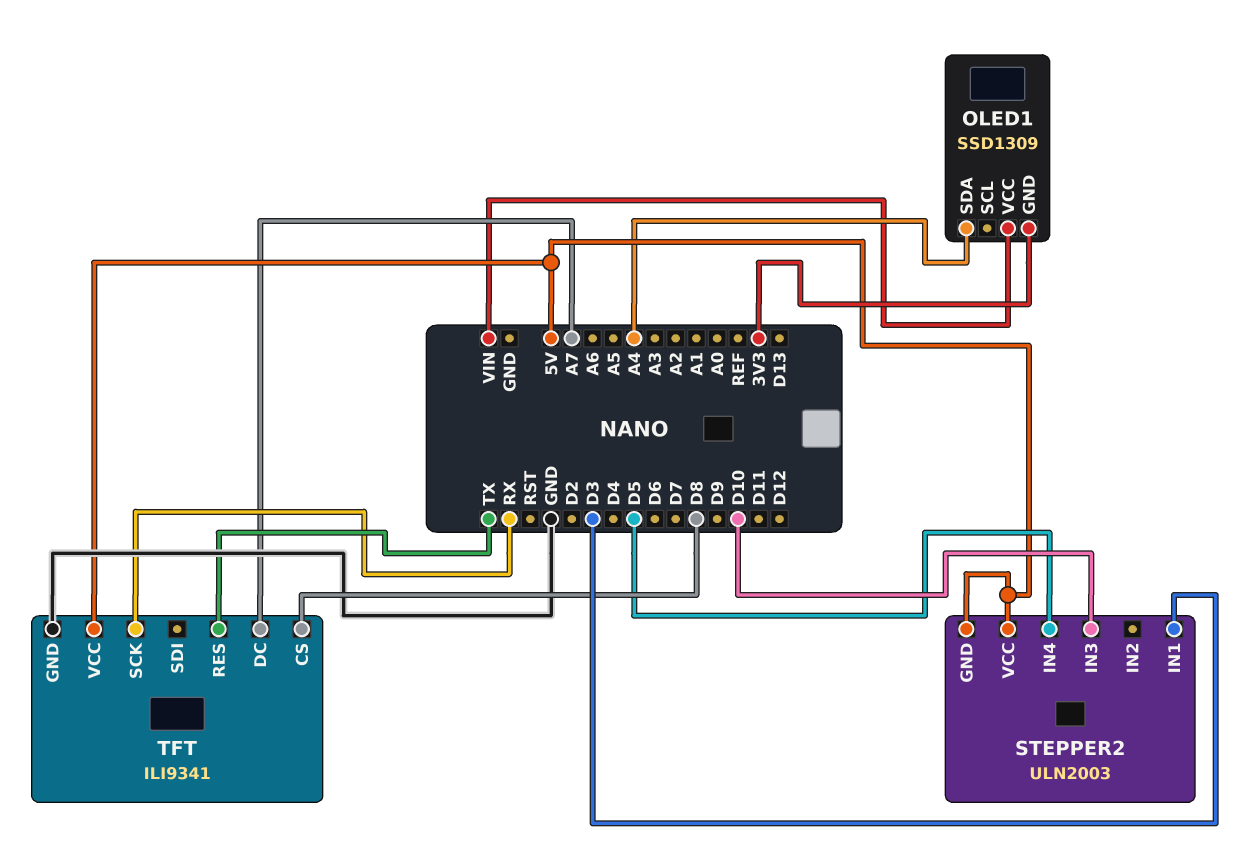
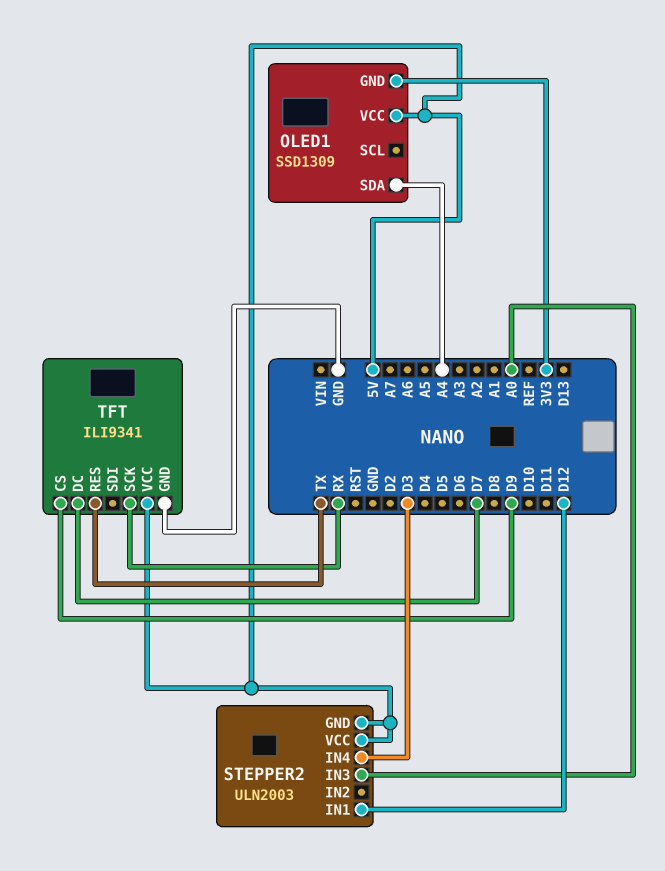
OLED1 pin VCC: VIN -> 5V
STEPPER2 pin IN1: D3 -> D12
STEPPER2 pin IN3: D10 -> A0
STEPPER2 pin IN4: D5 -> D3
TFT pin CS: D8 -> D9
TFT pin DC: A7 -> D7

